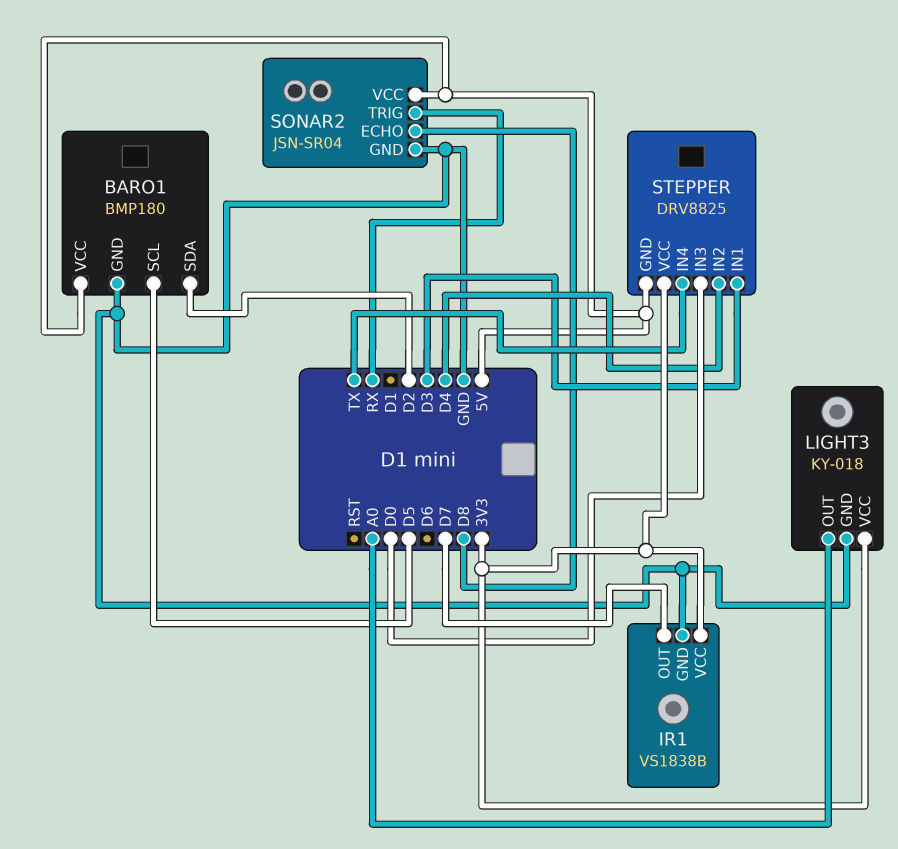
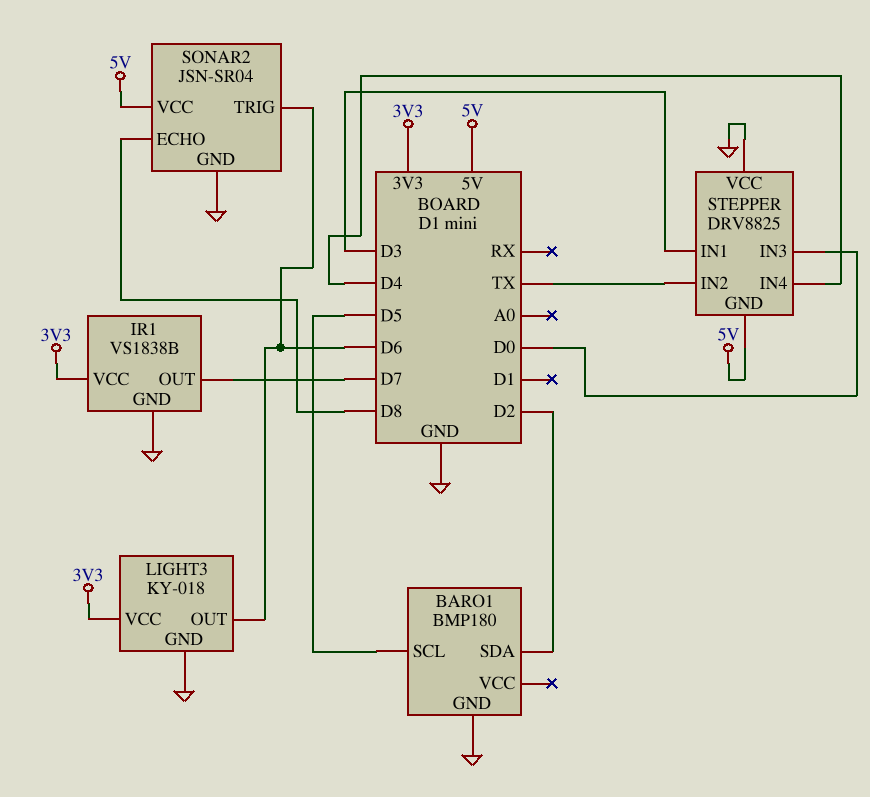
BARO1 pin VCC: 5V -> none
LIGHT3 pin OUT: A0 -> D6
SONAR2 pin TRIG: RX -> D6
STEPPER pin IN2: D4 -> TX
STEPPER pin IN4: TX -> D4
STEPPER pin VCC: 3V3 -> GND

